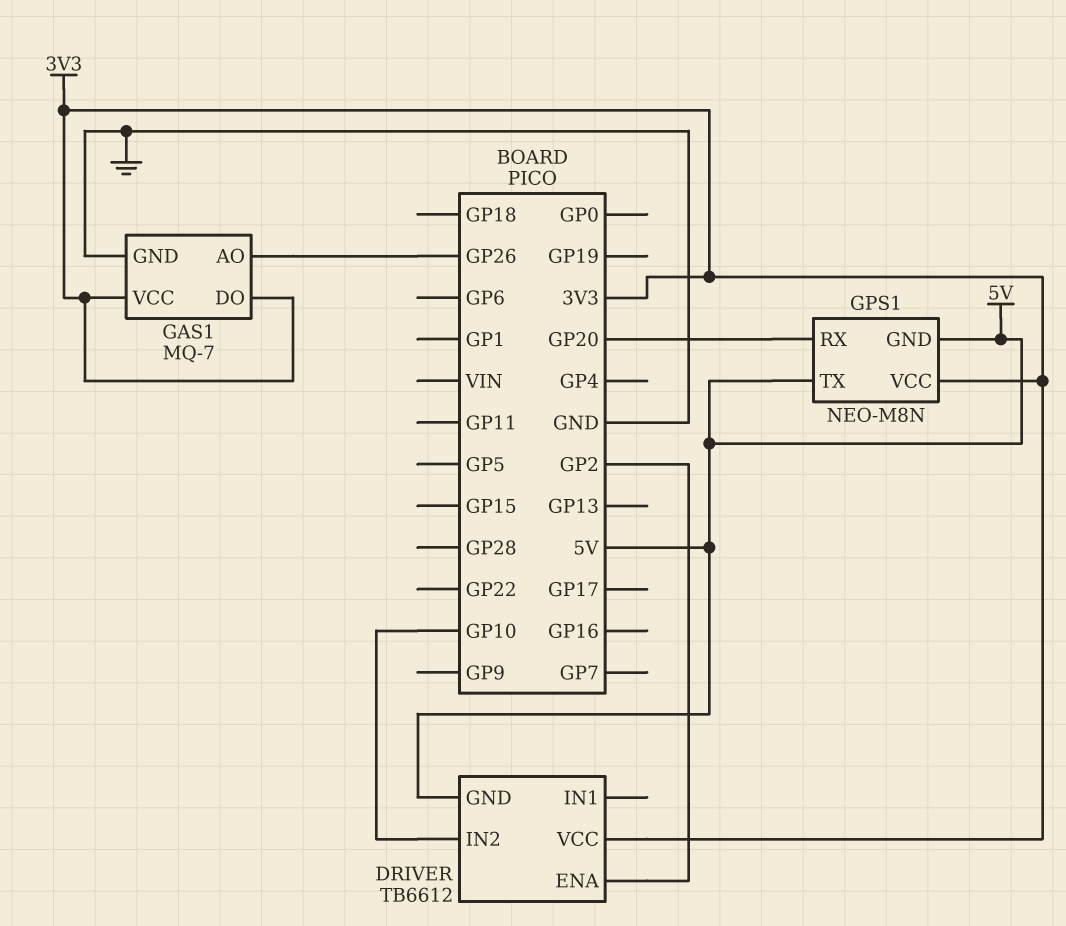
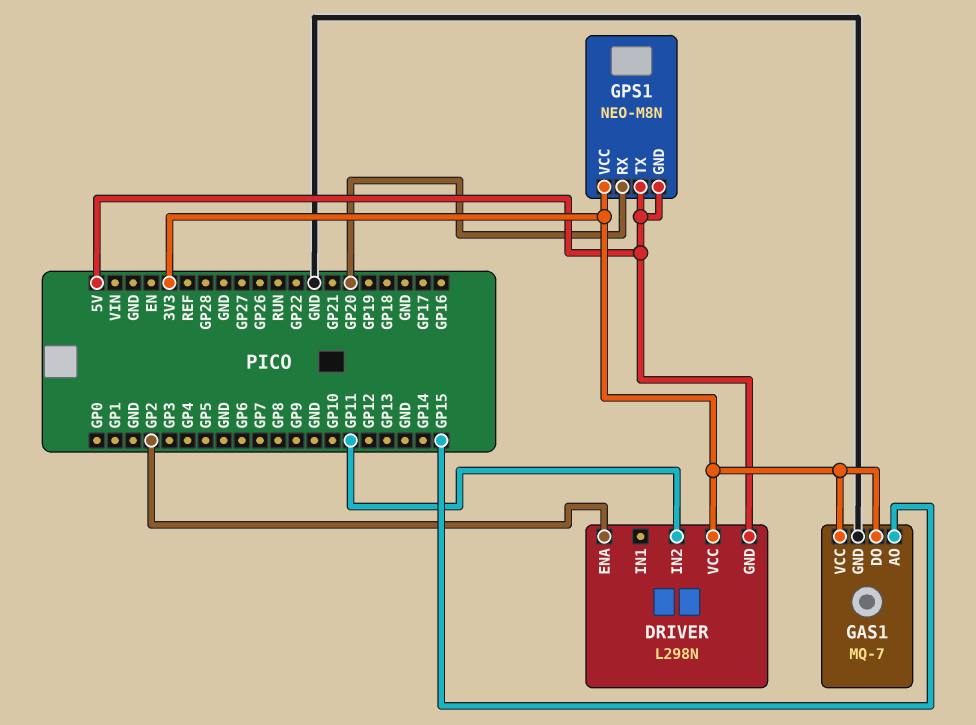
DRIVER: TB6612 -> L298N
DRIVER pin IN2: GP10 -> GP11
GAS1 pin AO: GP26 -> GP15

